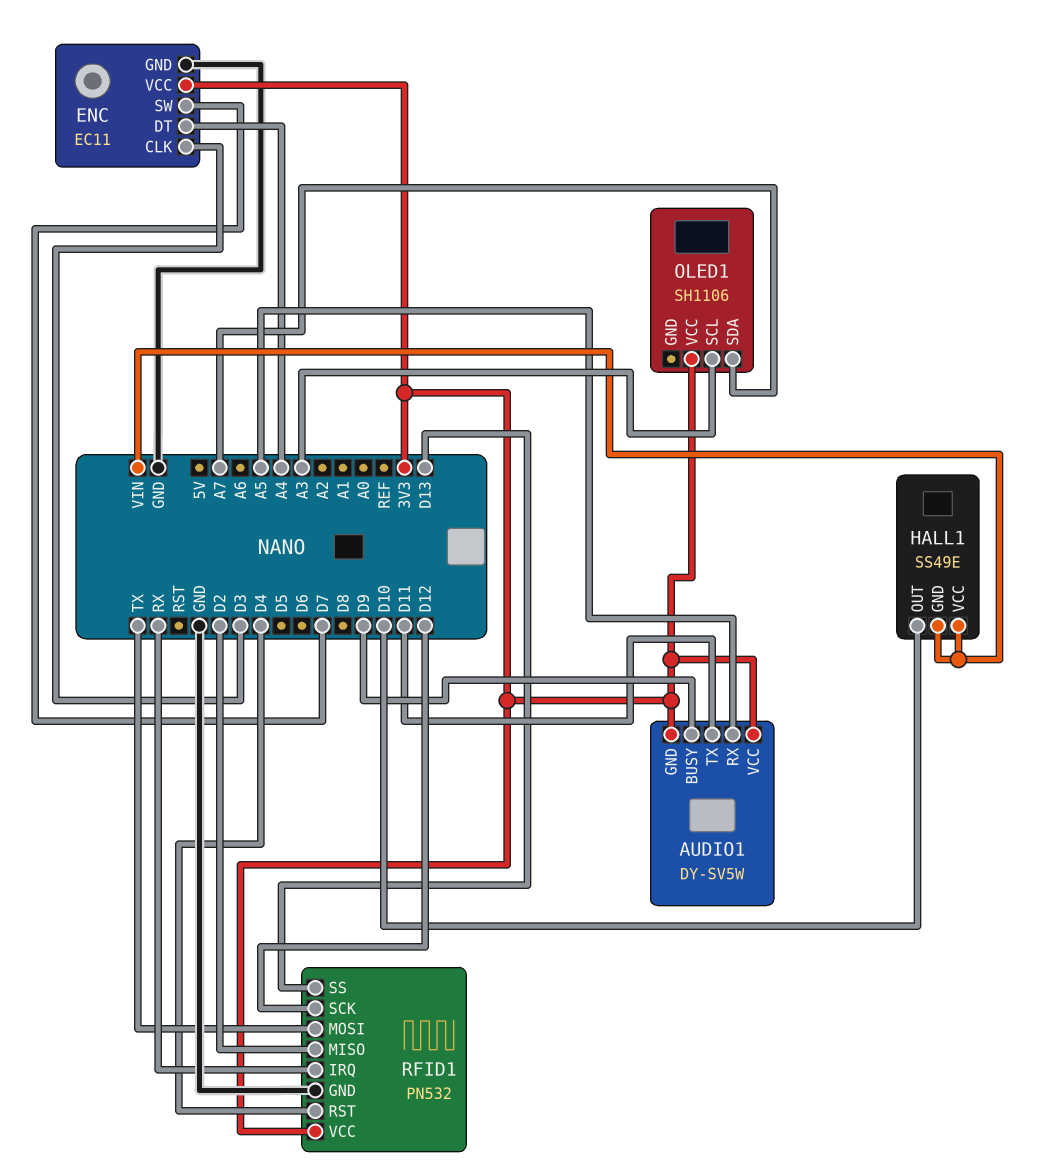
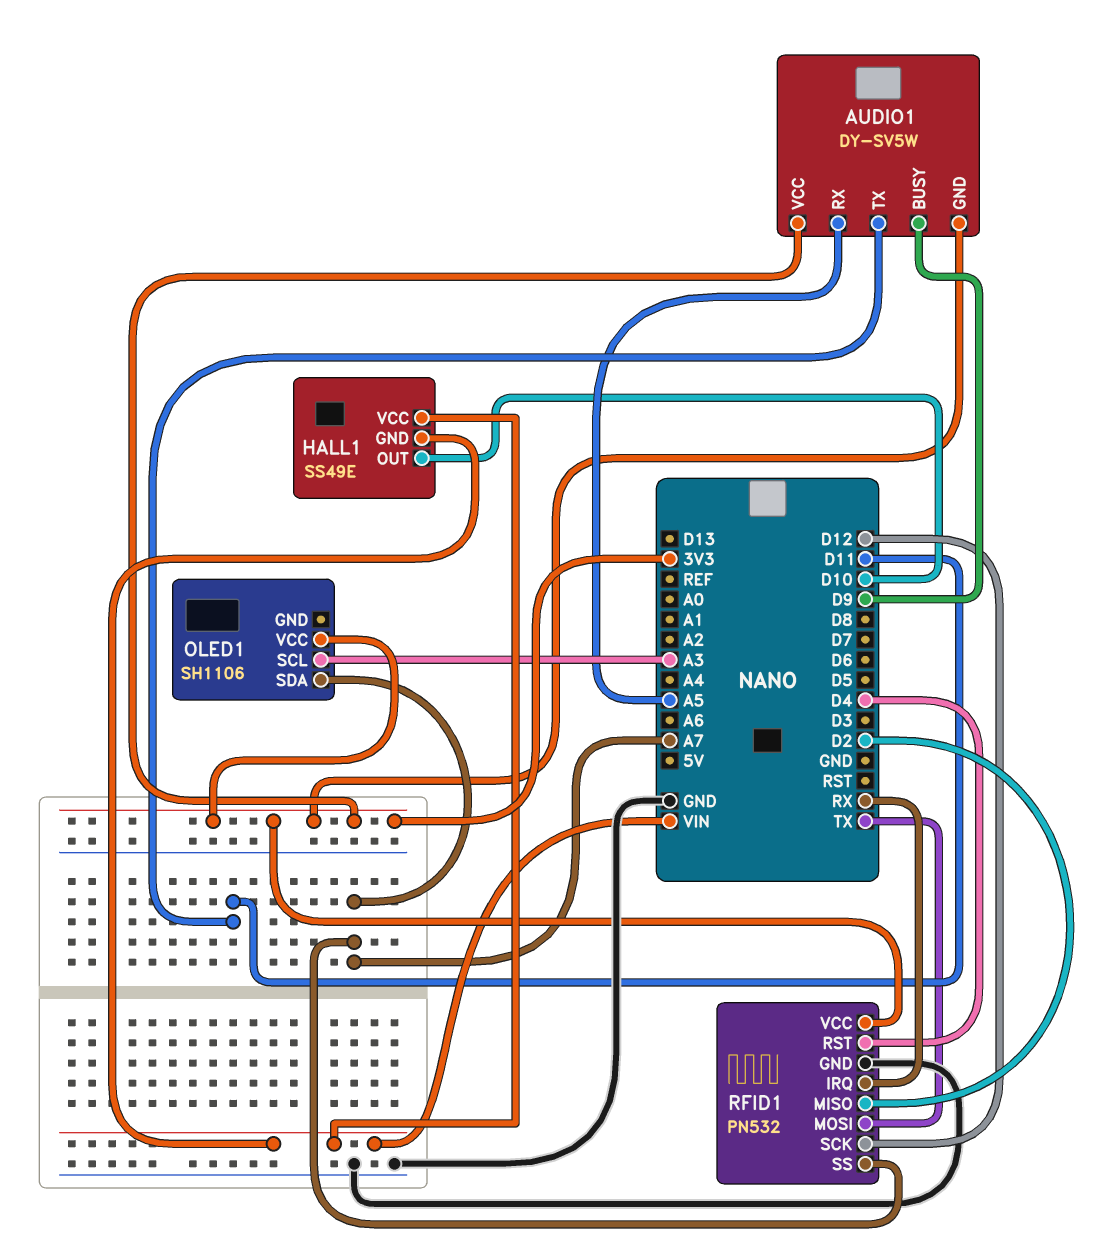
ENC: EC11 -> none
ENC pin CLK: D3 -> none
ENC pin DT: A4 -> none
ENC pin GND: GND -> none
ENC pin SW: D7 -> none
ENC pin VCC: 3V3 -> none
RFID1 pin SS: D13 -> A7

